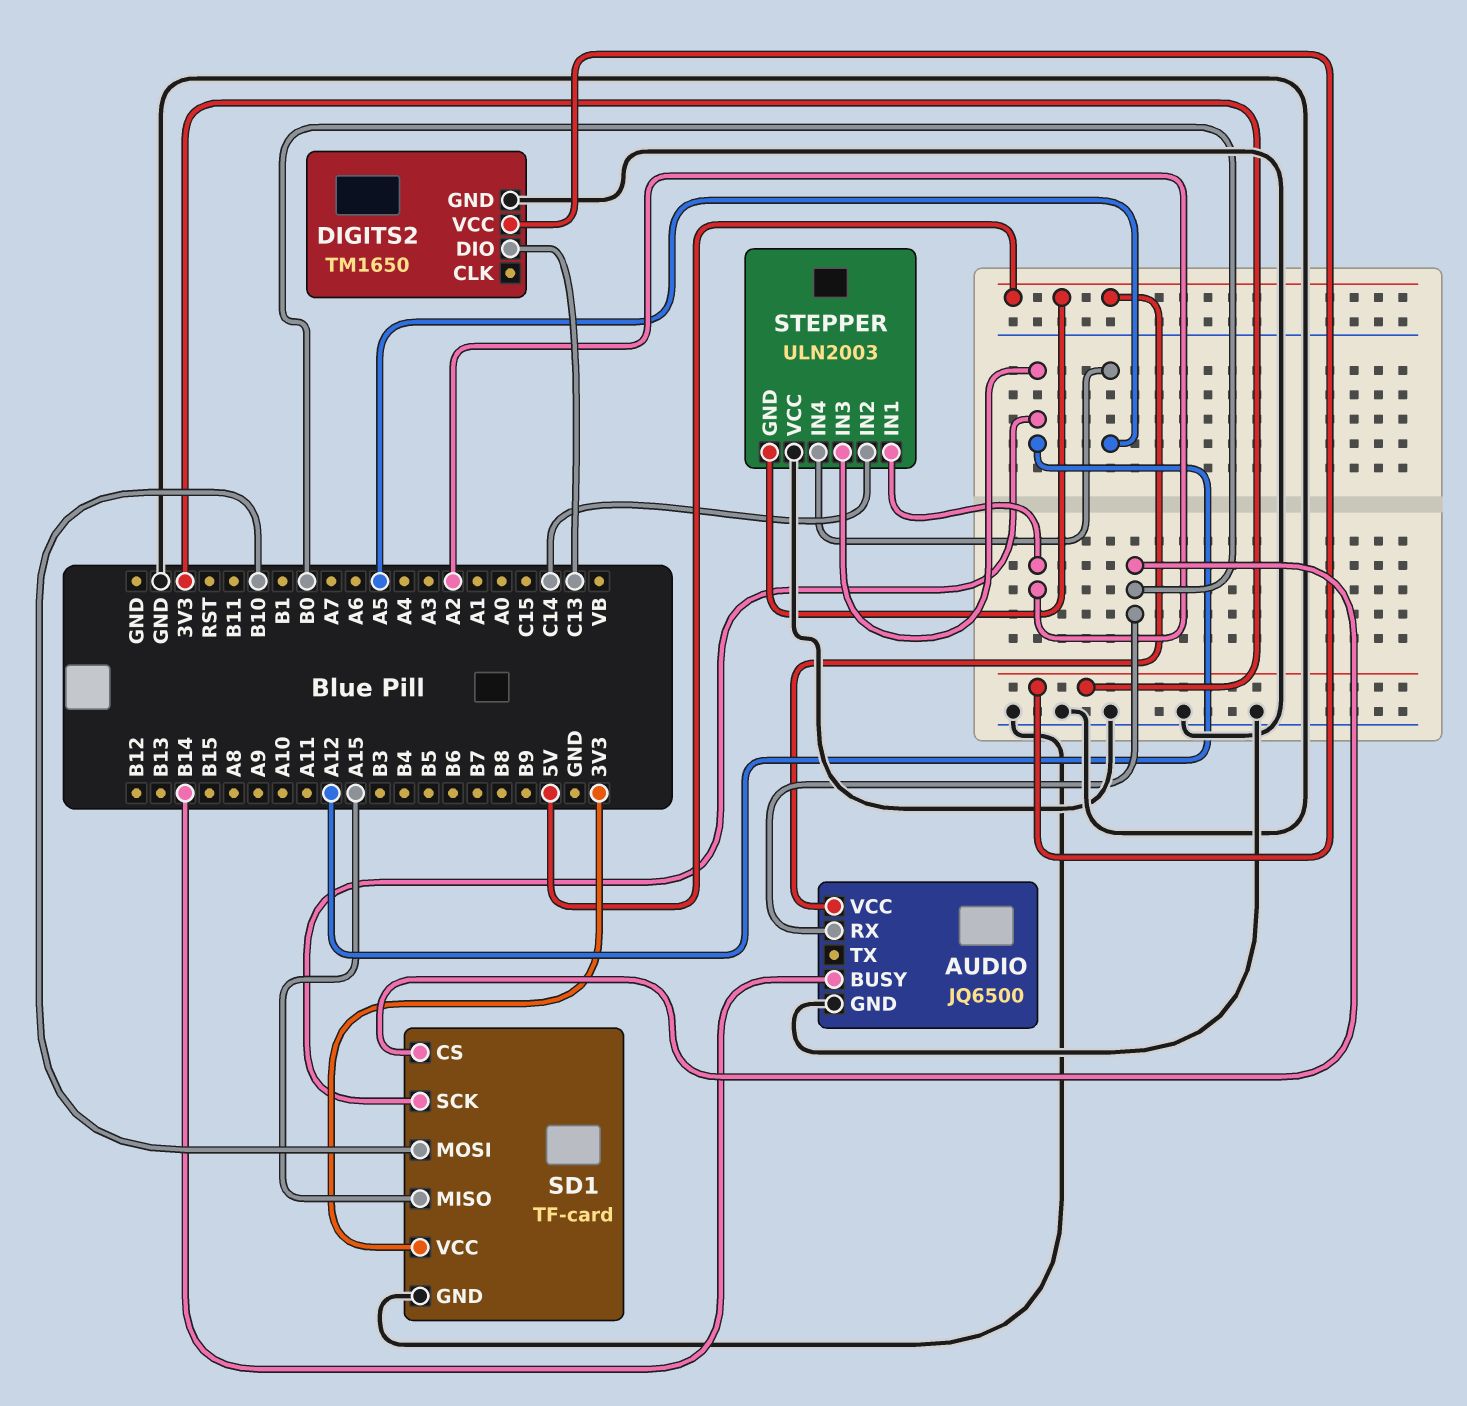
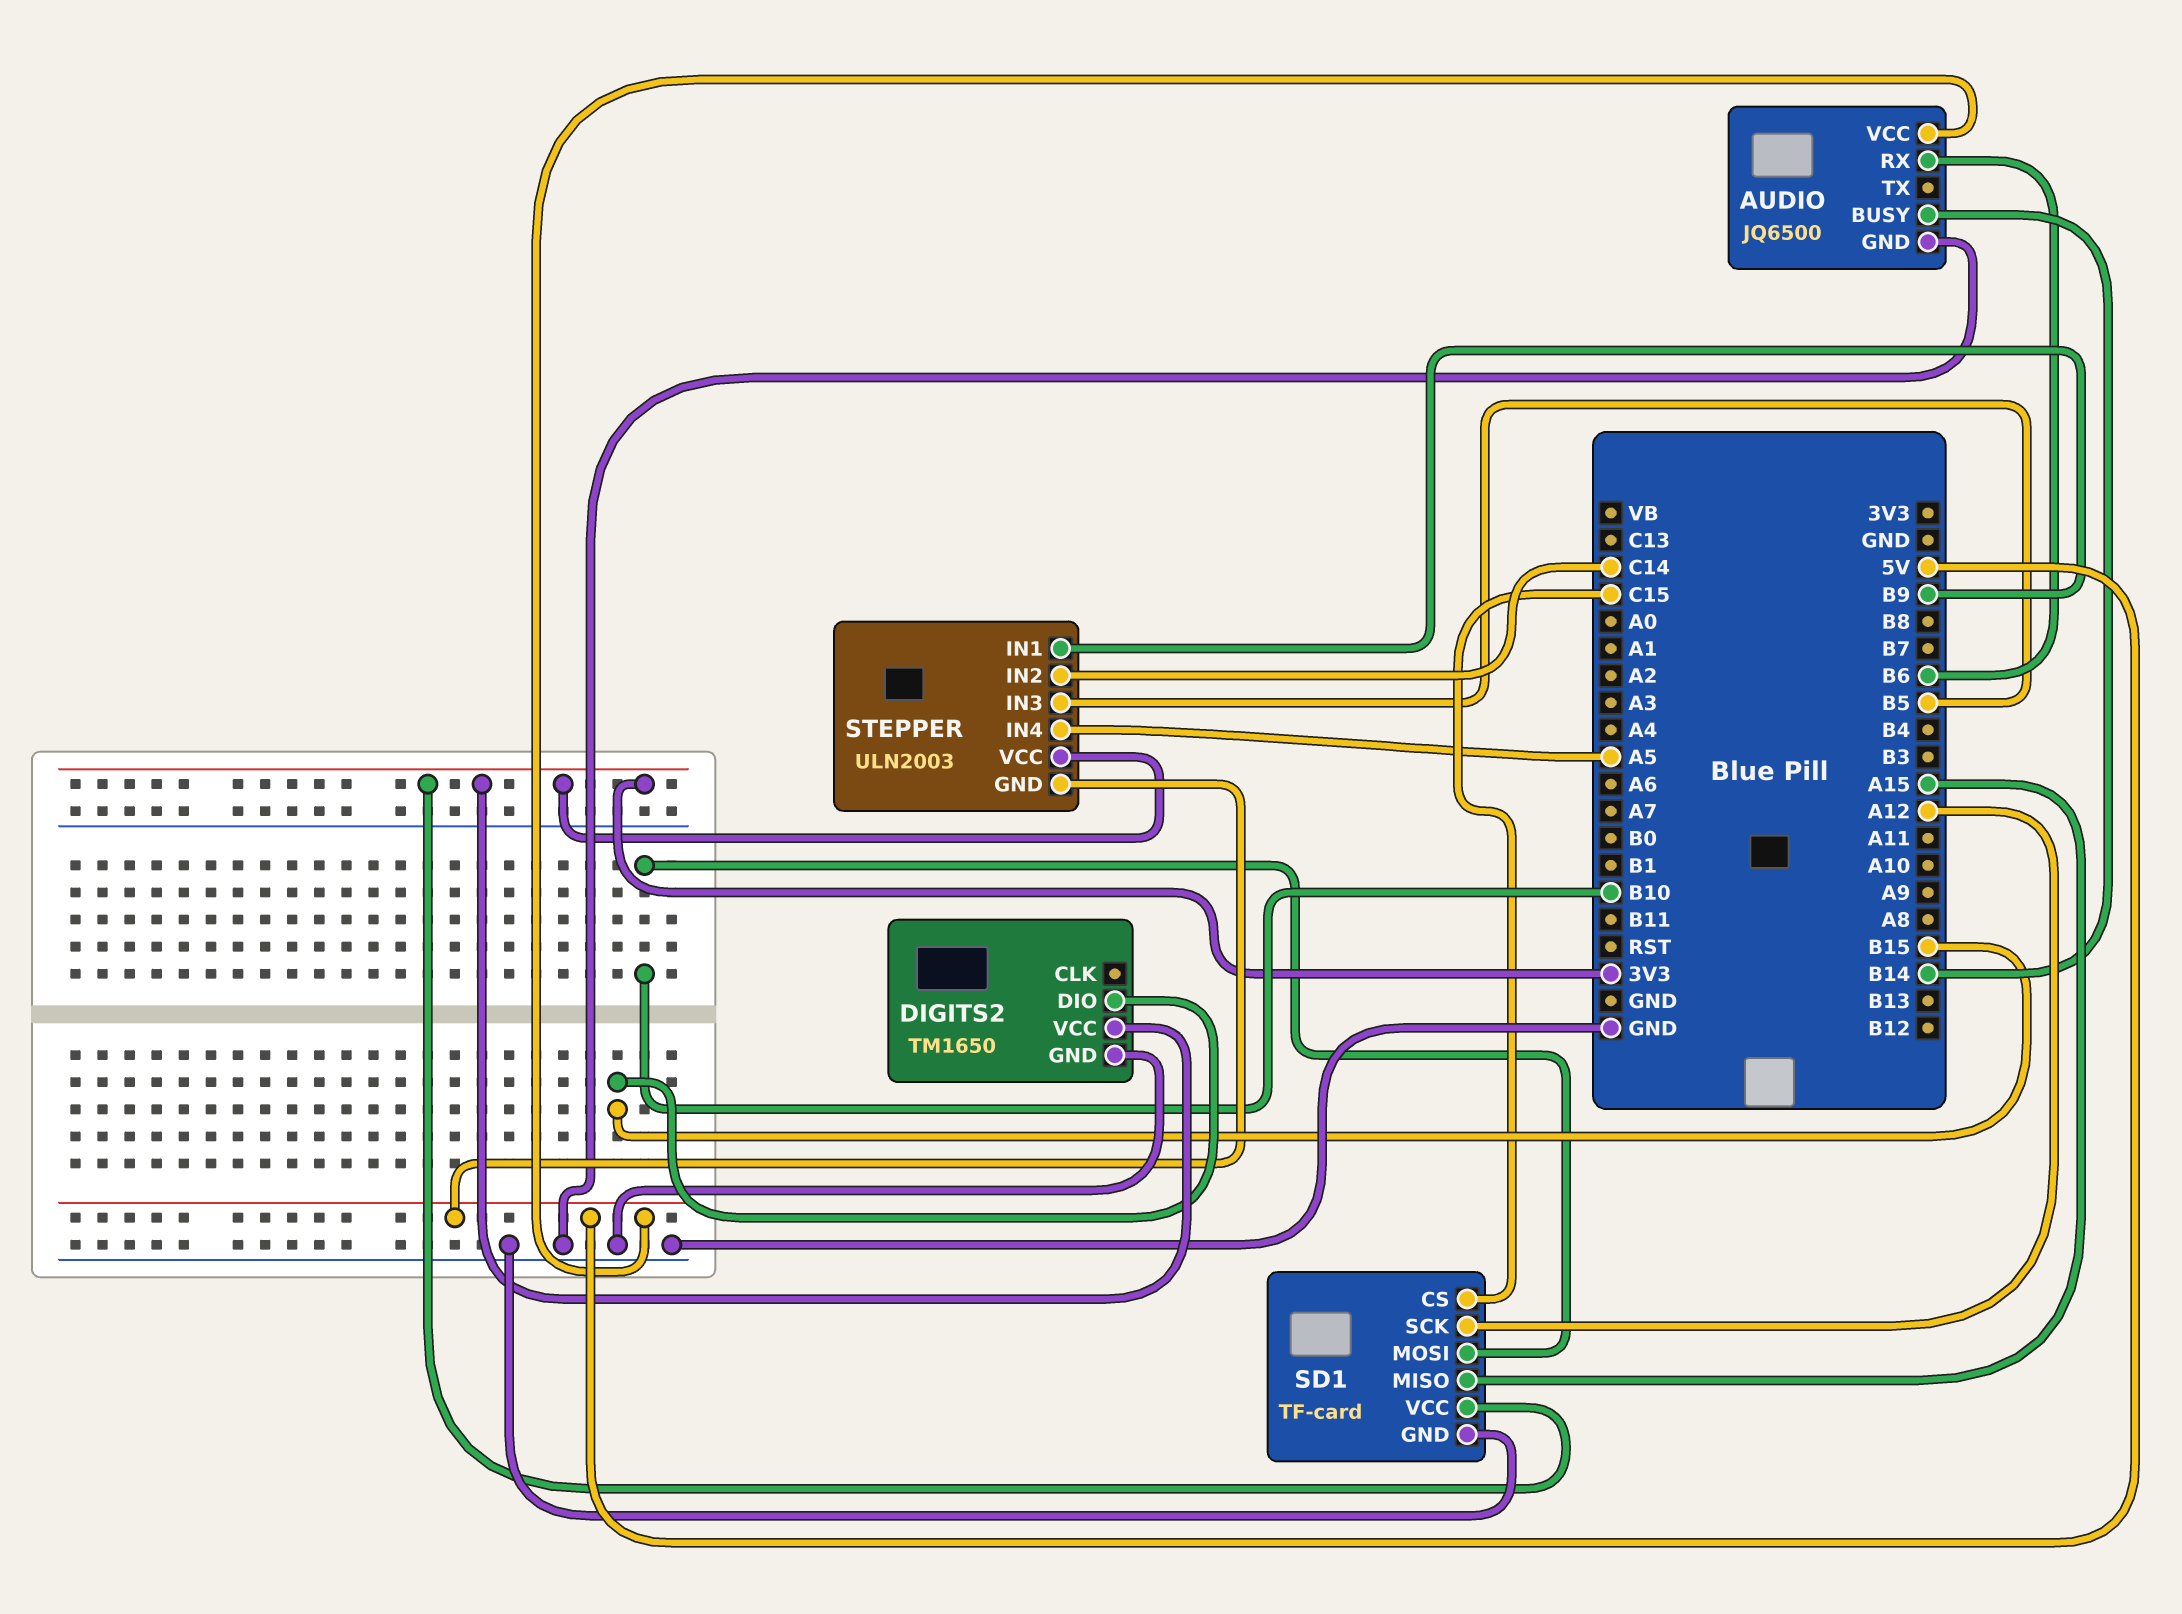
AUDIO pin RX: B0 -> B6
DIGITS2 pin DIO: C13 -> B15
SD1 pin CS: B0 -> C15
STEPPER pin IN1: A2 -> B9
STEPPER pin IN3: A12 -> B5
STEPPER pin VCC: GND -> 3V3

